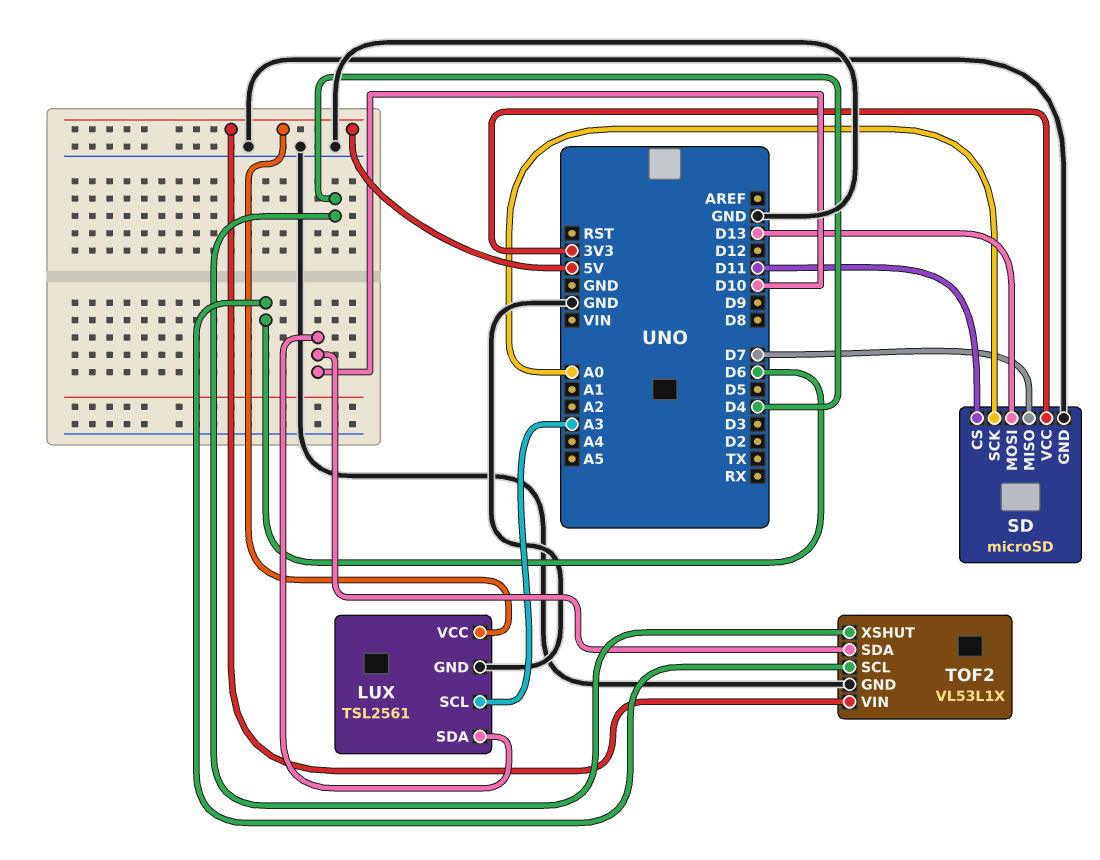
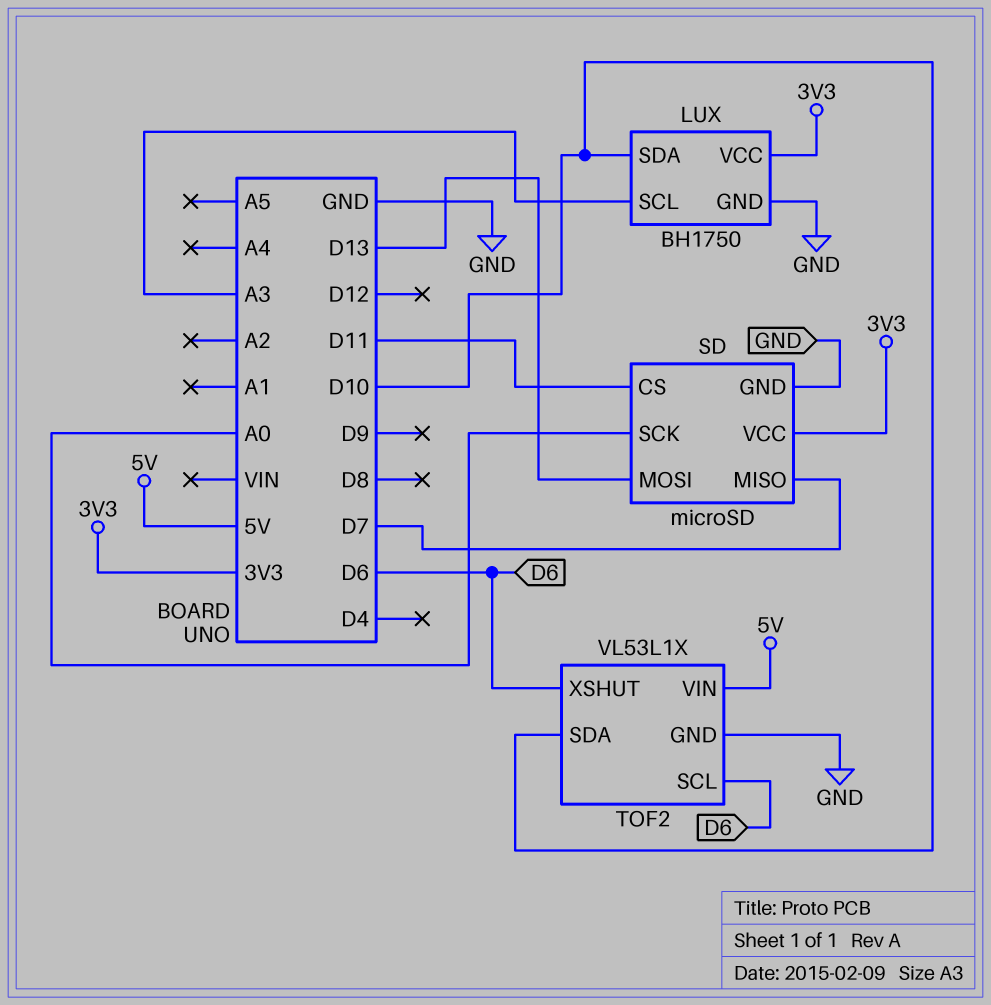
LUX: TSL2561 -> BH1750
LUX pin VCC: 5V -> 3V3
TOF2 pin XSHUT: D4 -> D6

